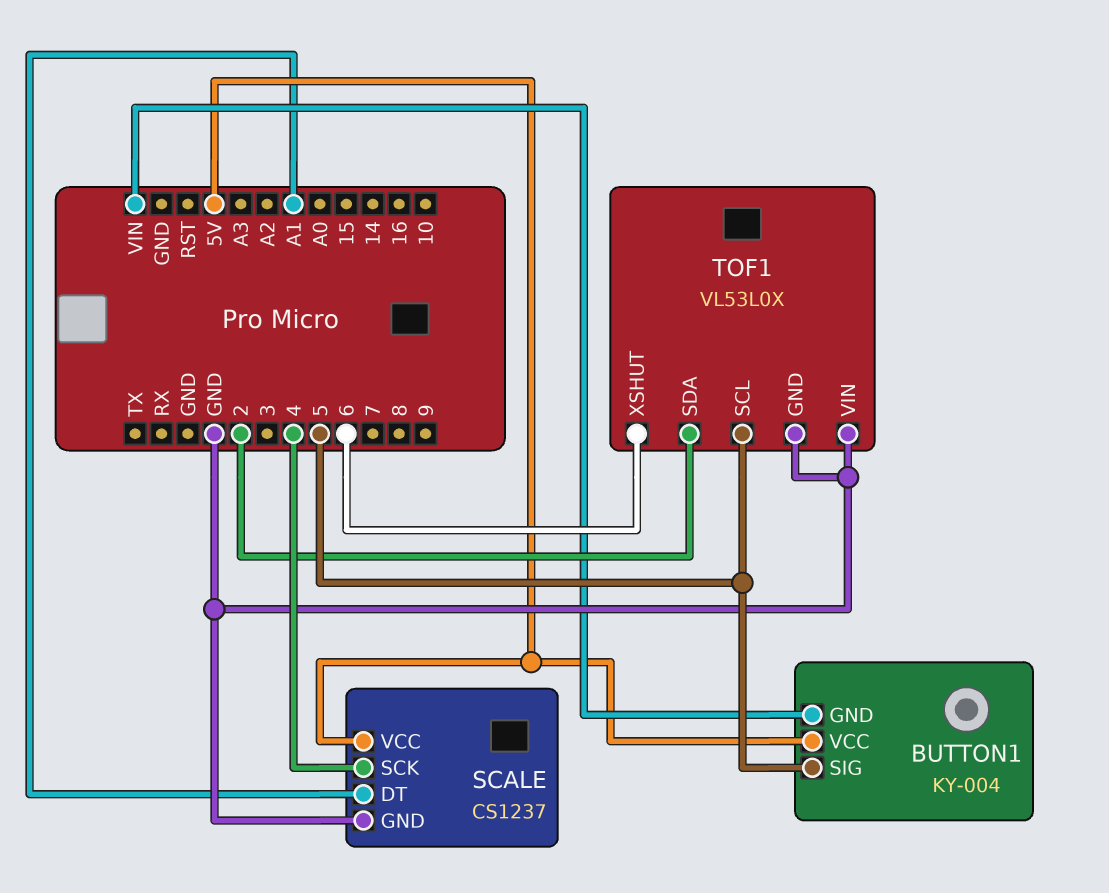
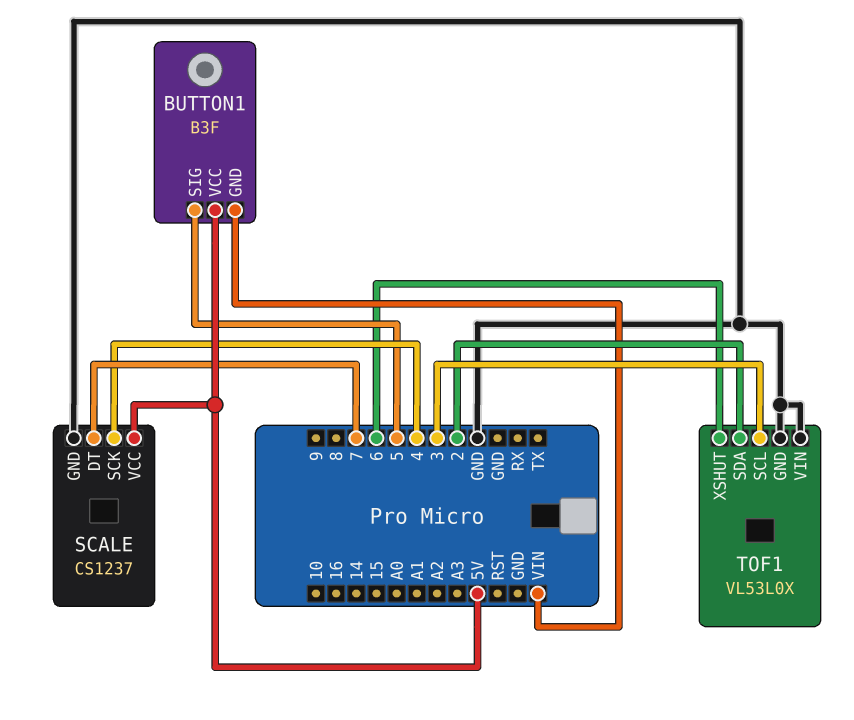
BUTTON1: KY-004 -> B3F
SCALE pin DT: A1 -> 7
TOF1 pin SCL: 5 -> 3

